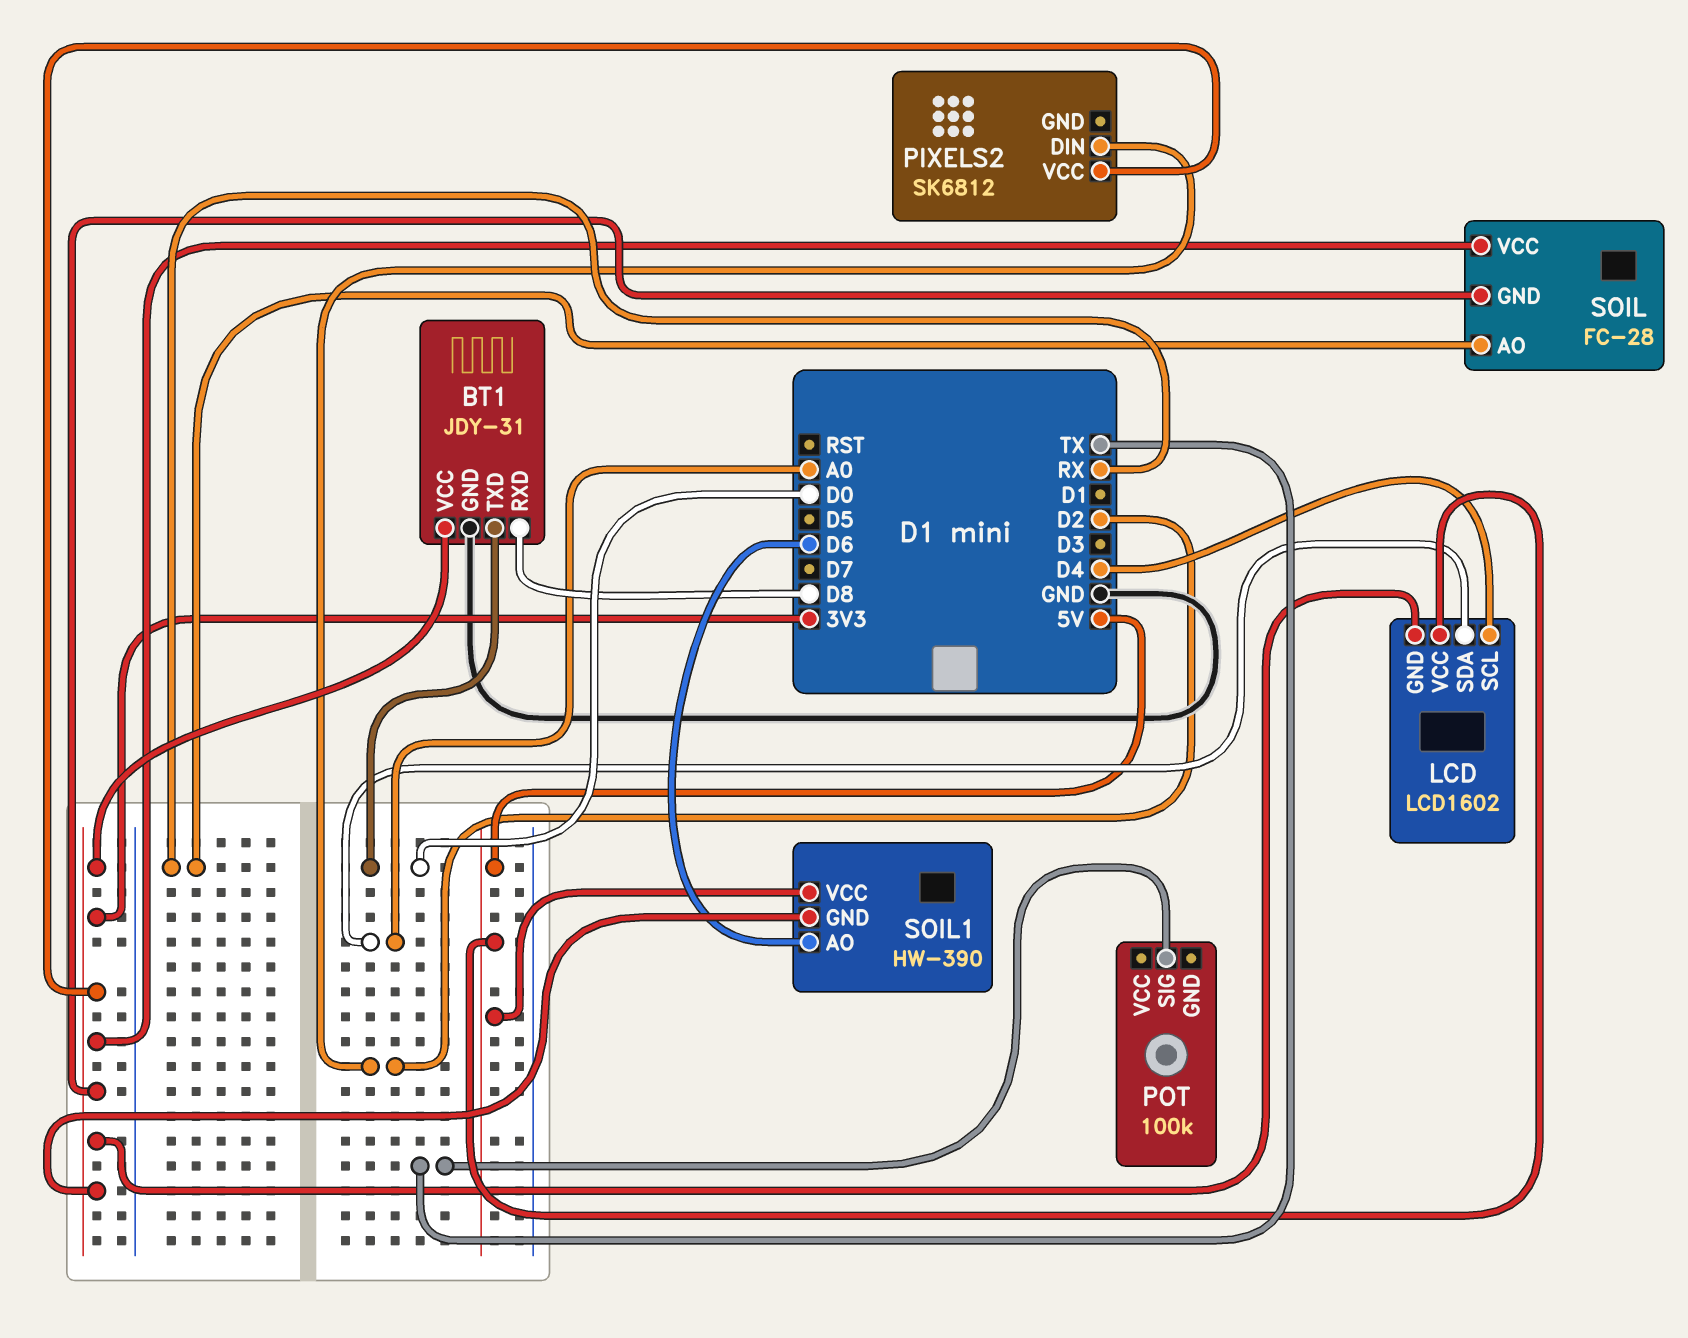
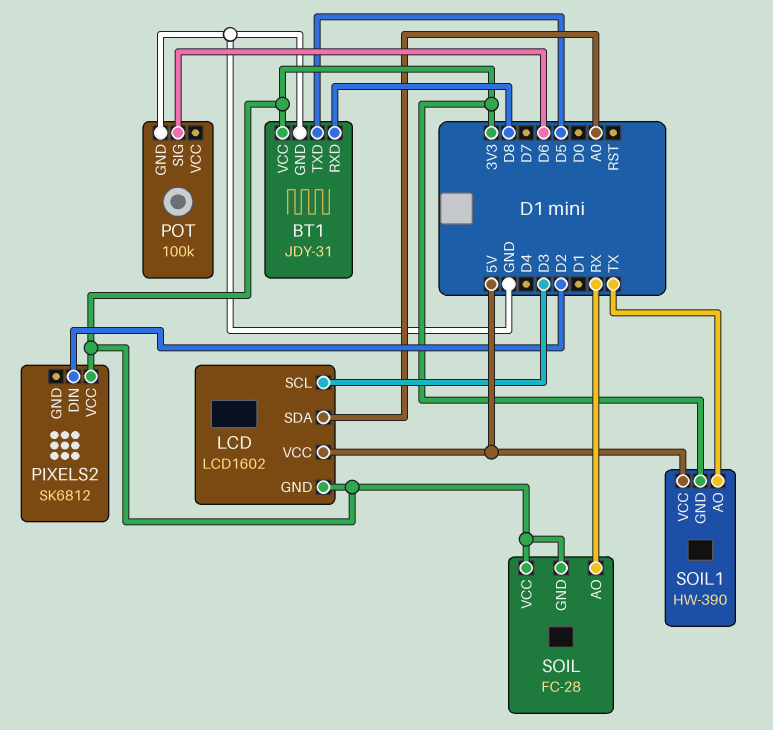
BT1 pin TXD: D0 -> D5
LCD pin SCL: D4 -> D3
POT pin GND: none -> GND
POT pin SIG: TX -> D6
SOIL1 pin AO: D6 -> TX

